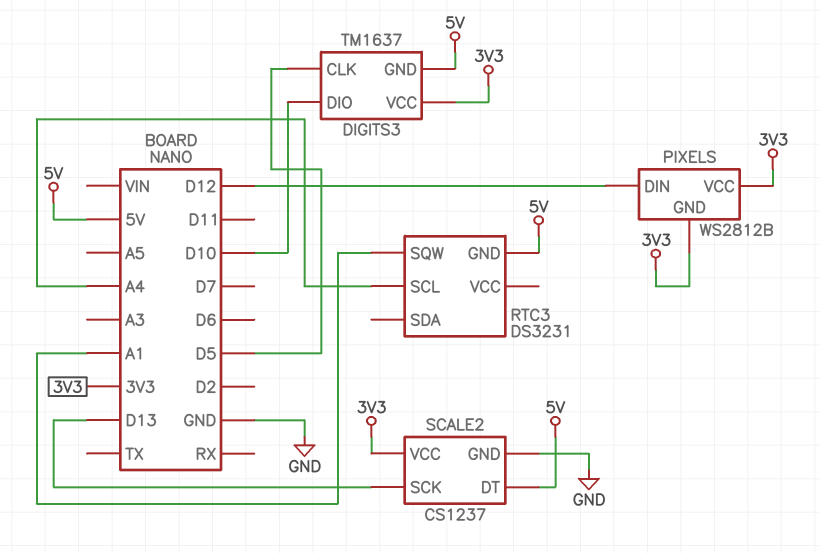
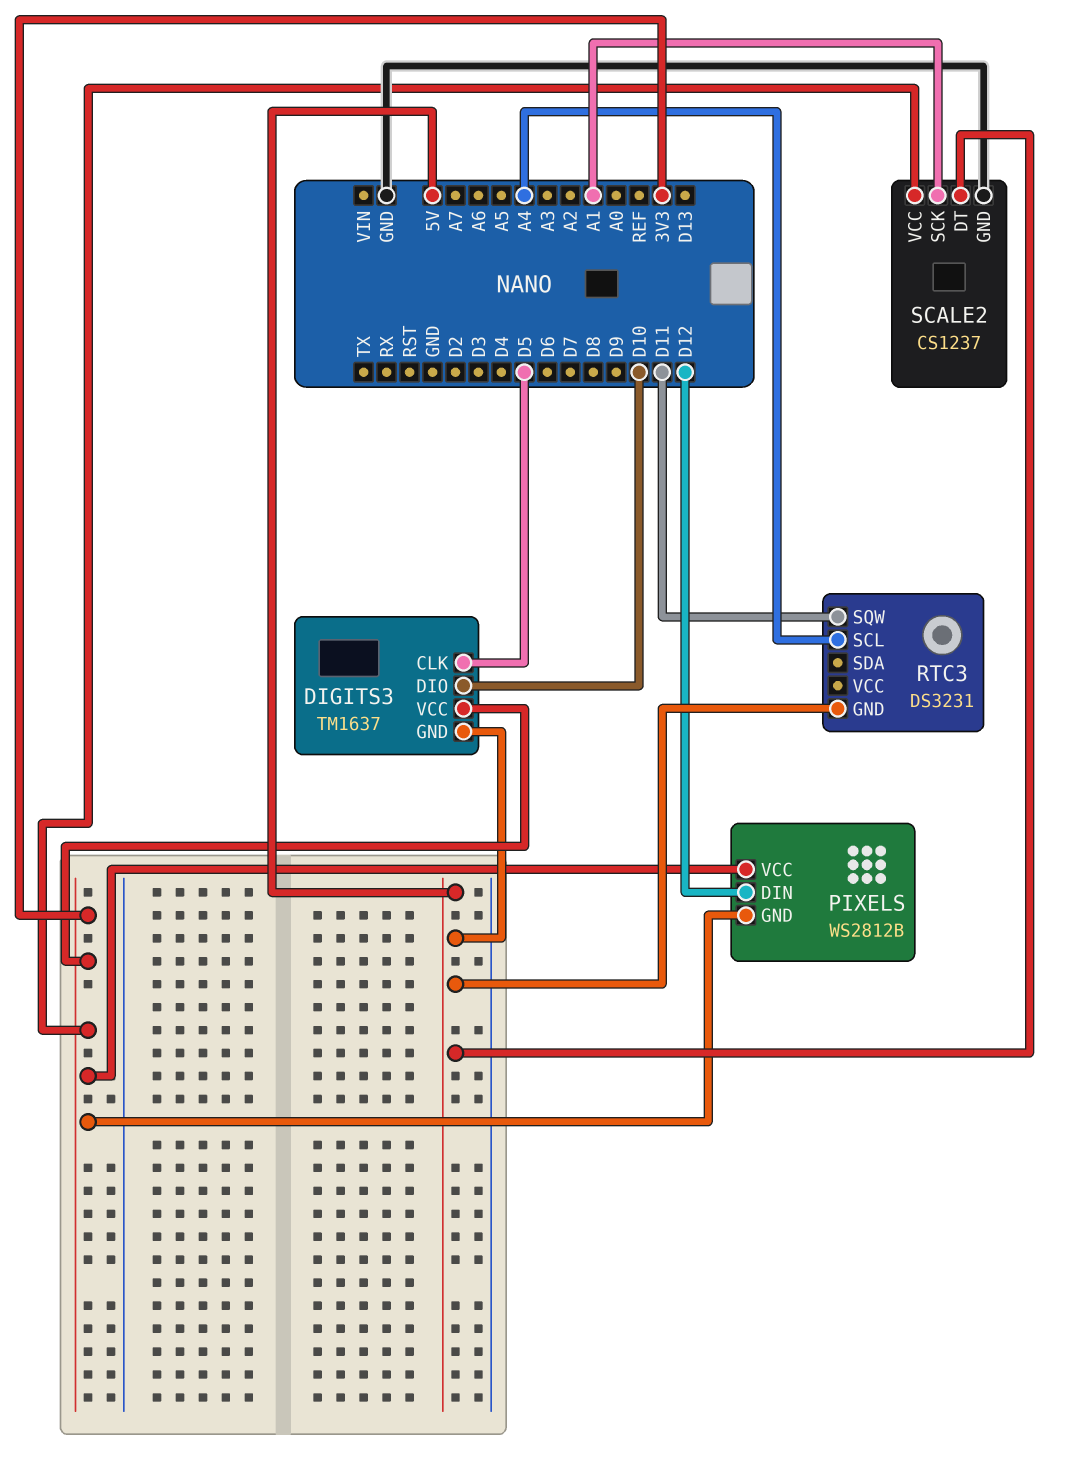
RTC3 pin SQW: A1 -> D11
SCALE2 pin SCK: D13 -> A1

